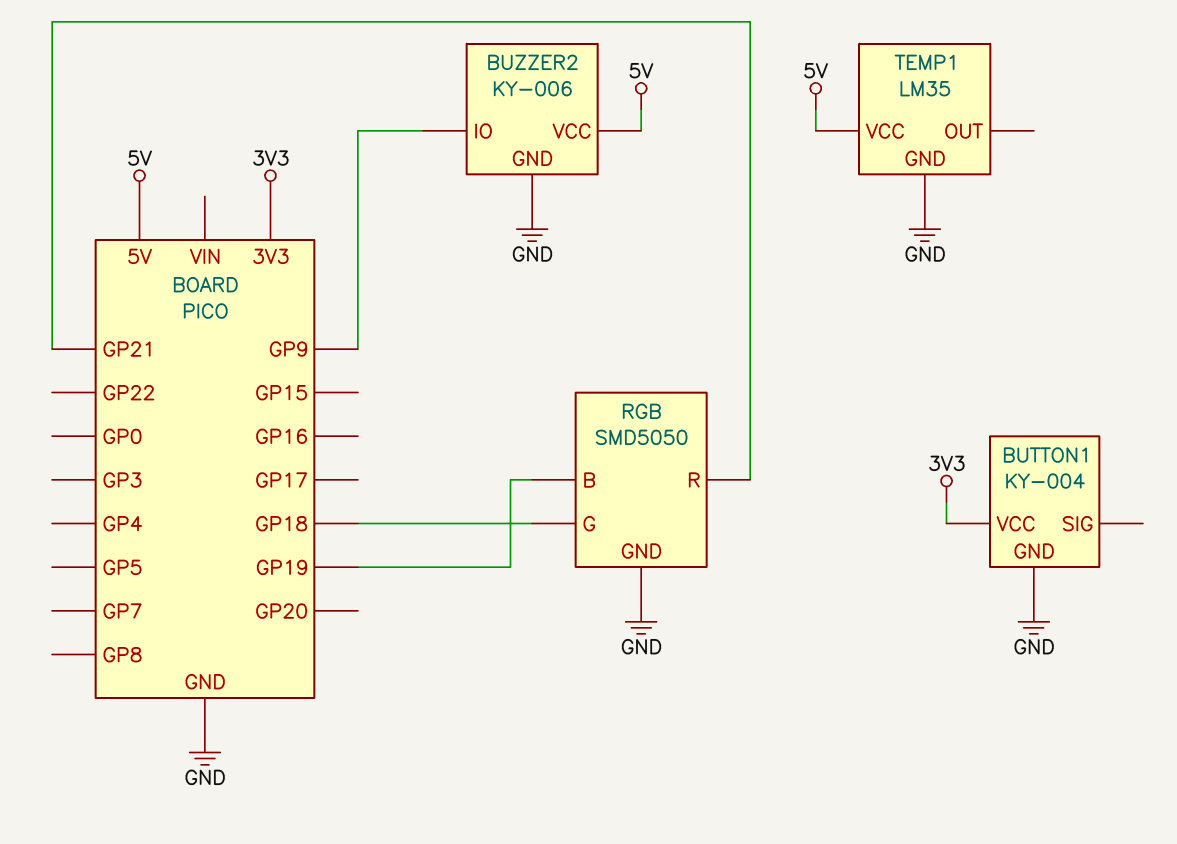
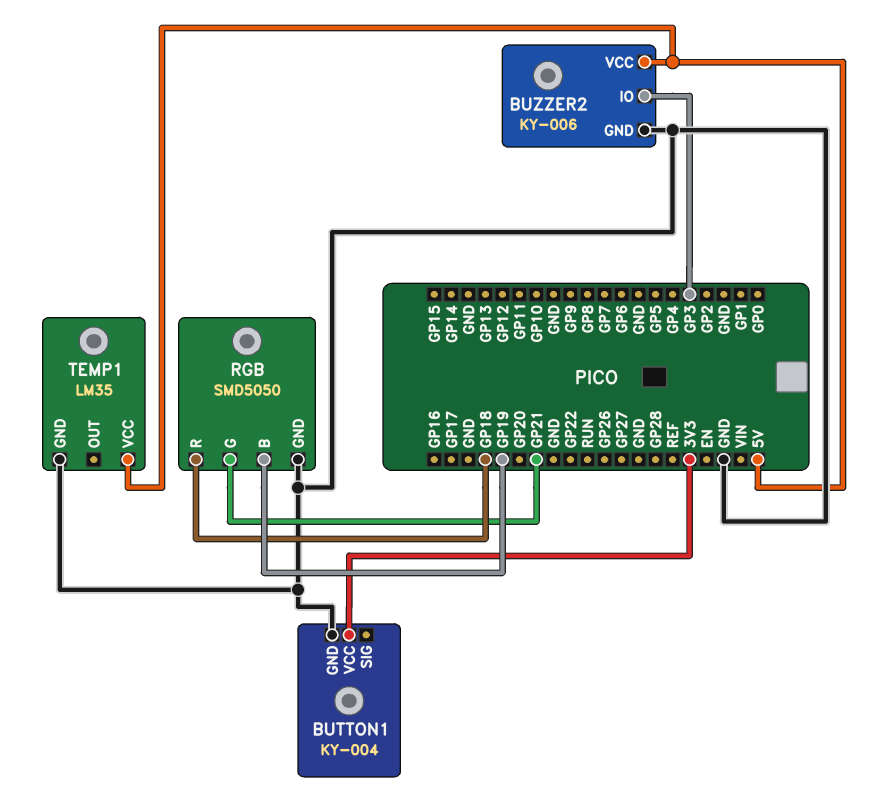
BUZZER2 pin IO: GP9 -> GP3
RGB pin G: GP18 -> GP21
RGB pin R: GP21 -> GP18

